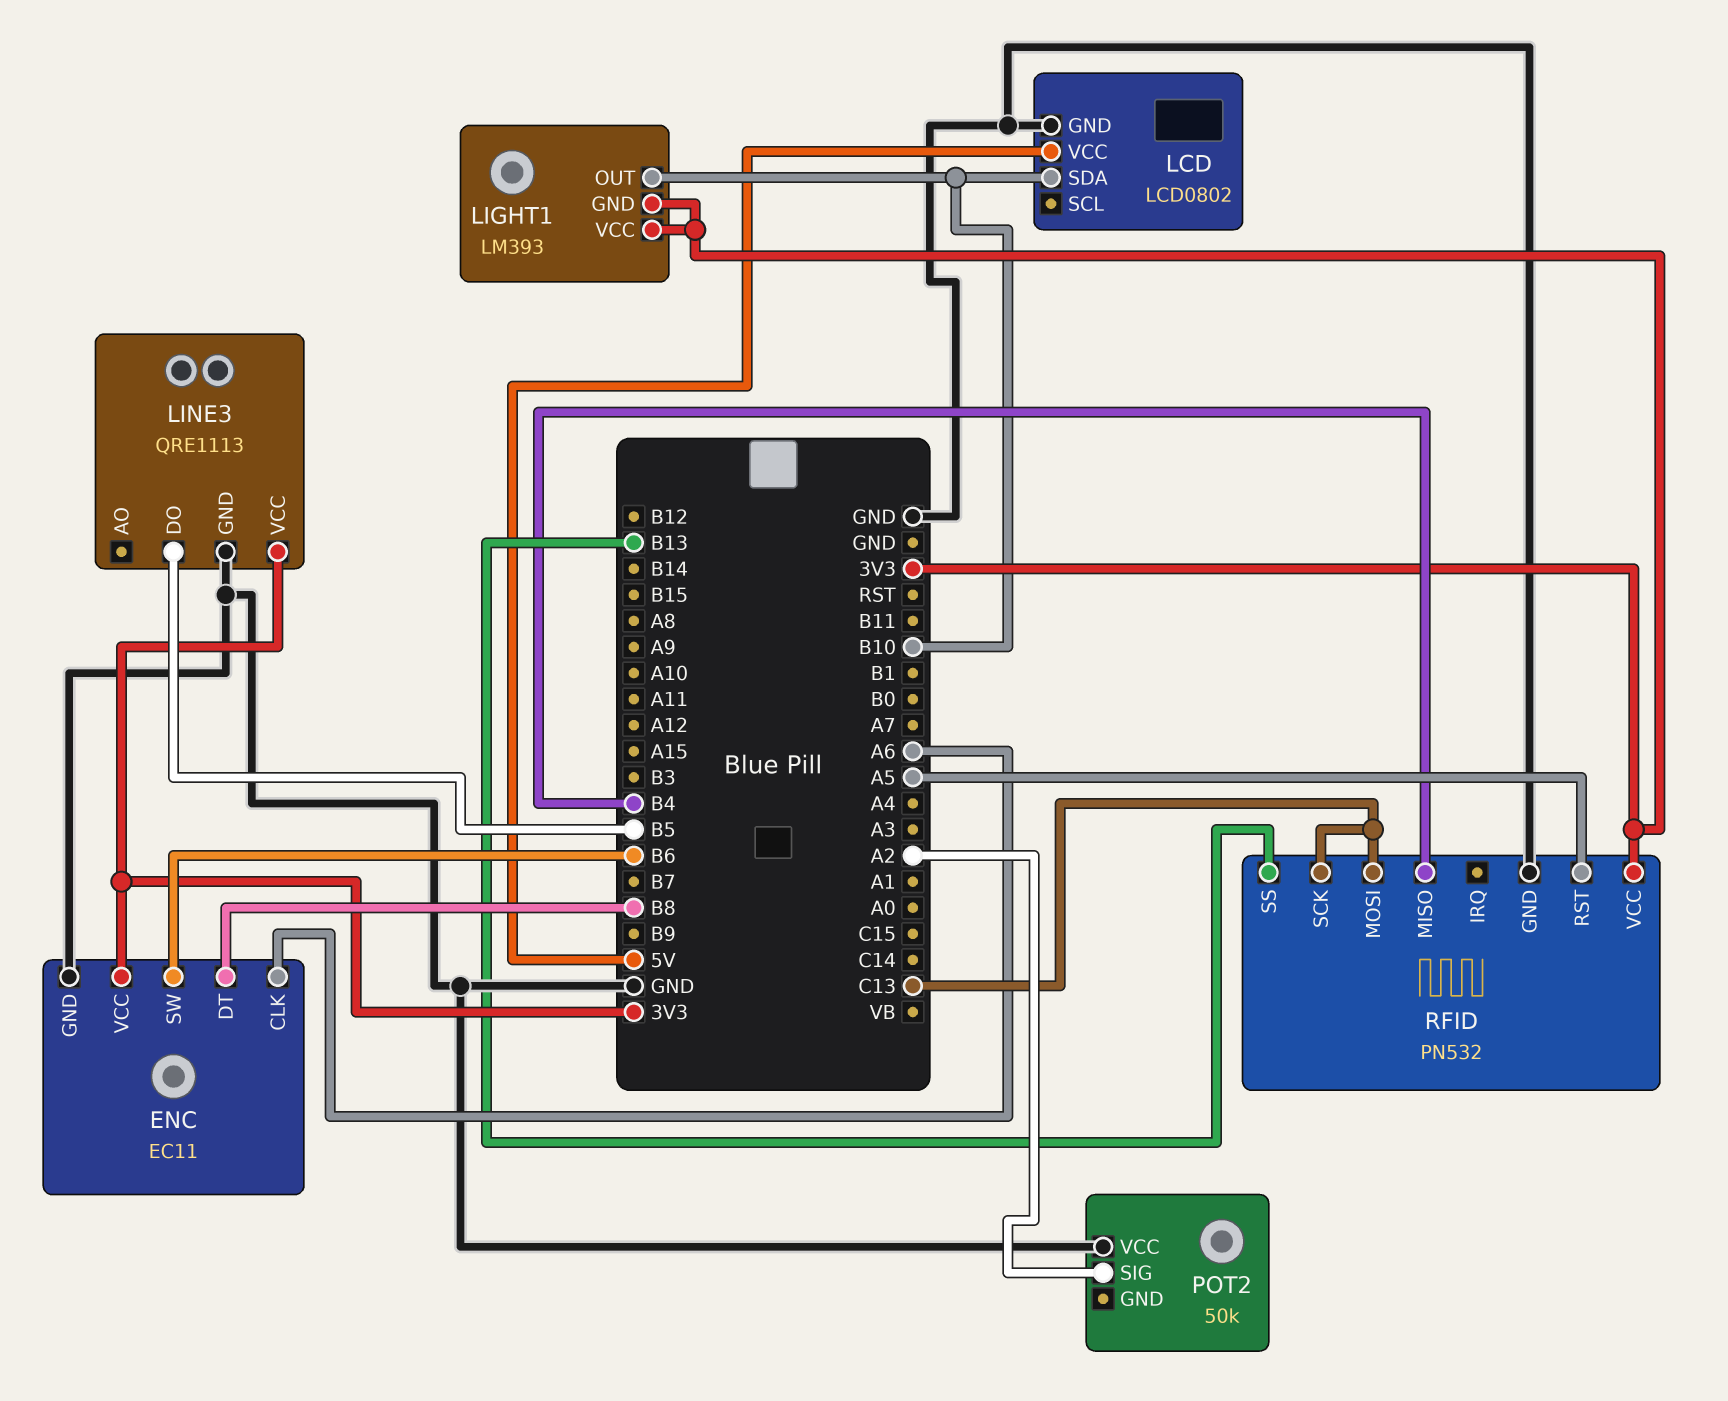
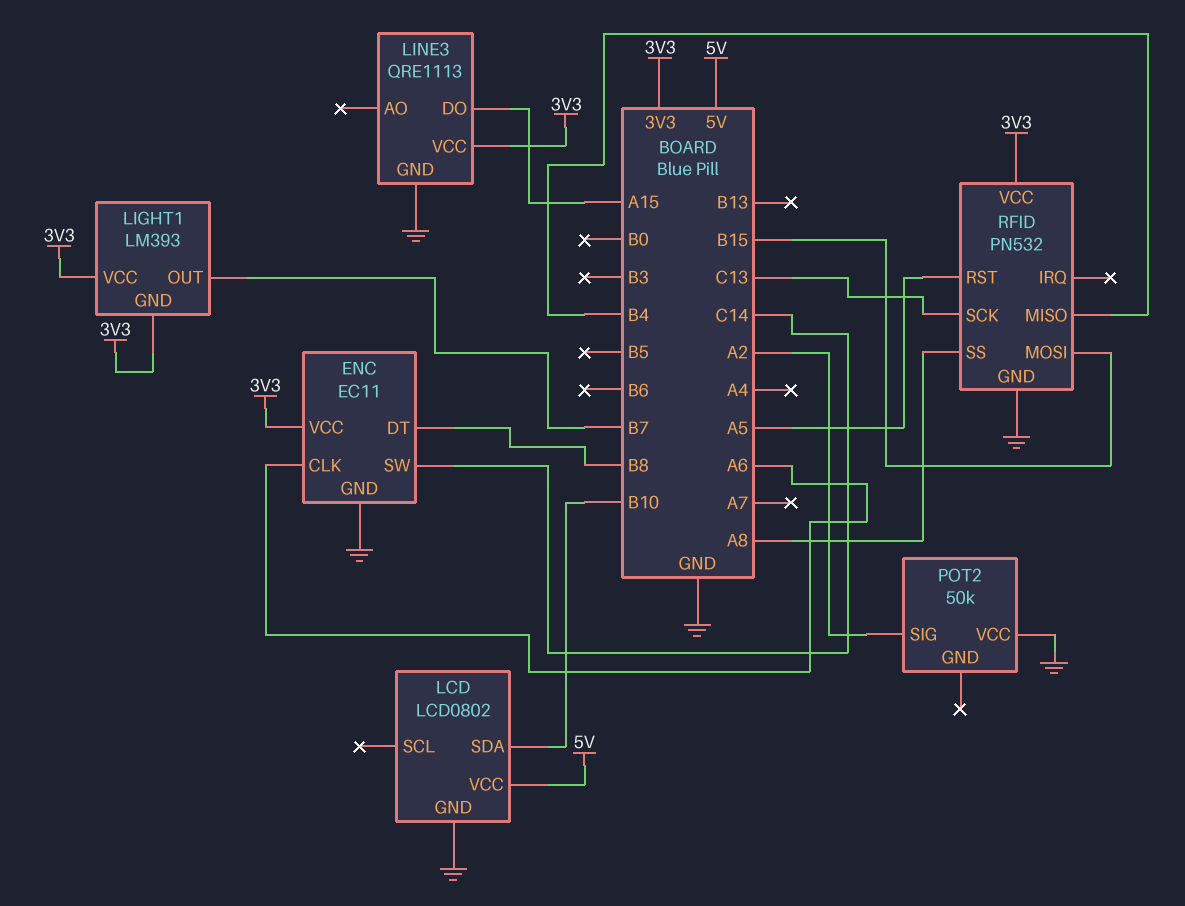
ENC pin SW: B6 -> C14
LIGHT1 pin OUT: B10 -> B7
LINE3 pin DO: B5 -> A15
RFID pin MOSI: C13 -> B15
RFID pin SS: B13 -> A8

